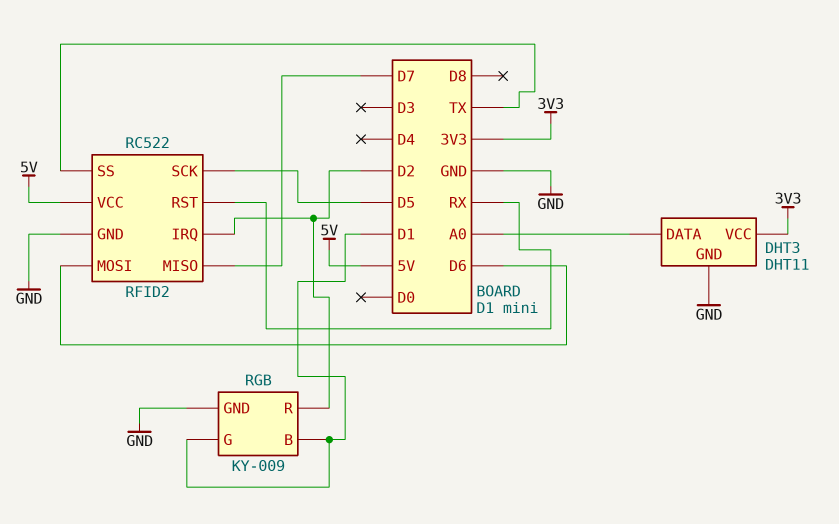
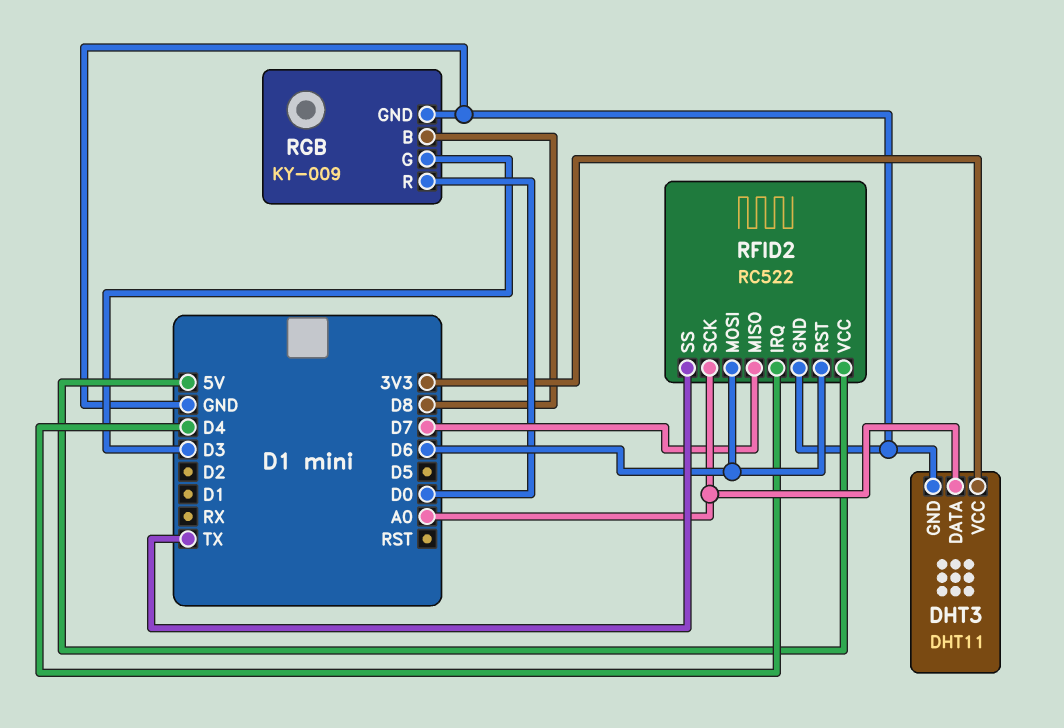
RFID2 pin IRQ: D2 -> D4
RFID2 pin RST: RX -> D6
RFID2 pin SCK: D5 -> A0
RGB pin B: D1 -> D8
RGB pin G: D1 -> D3
RGB pin R: D2 -> D0

